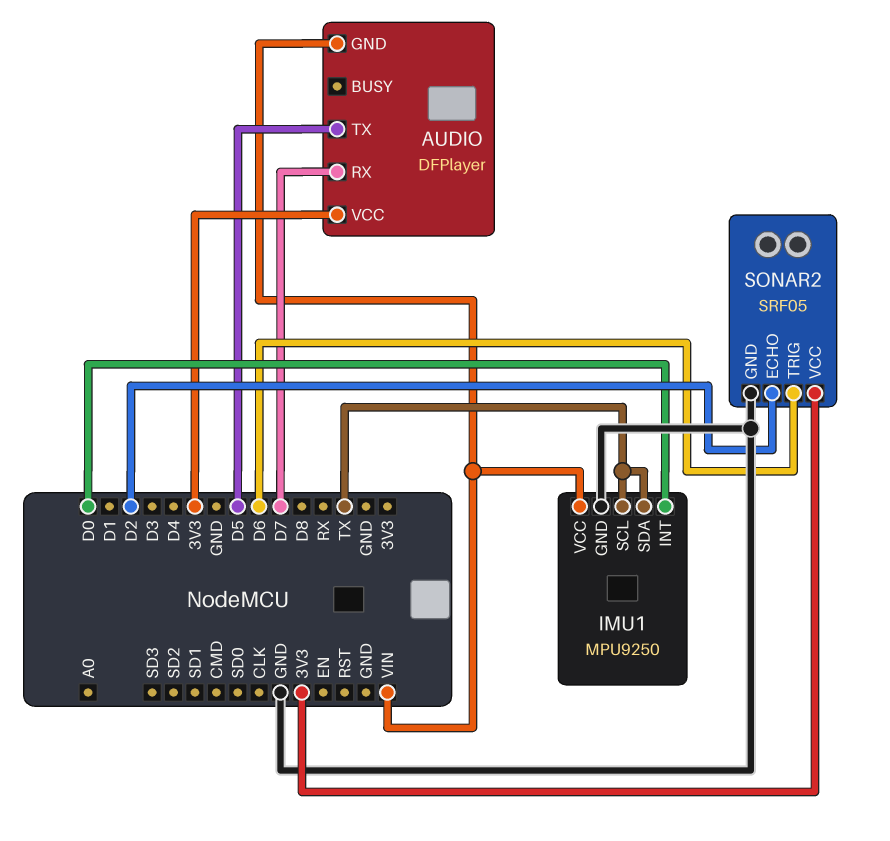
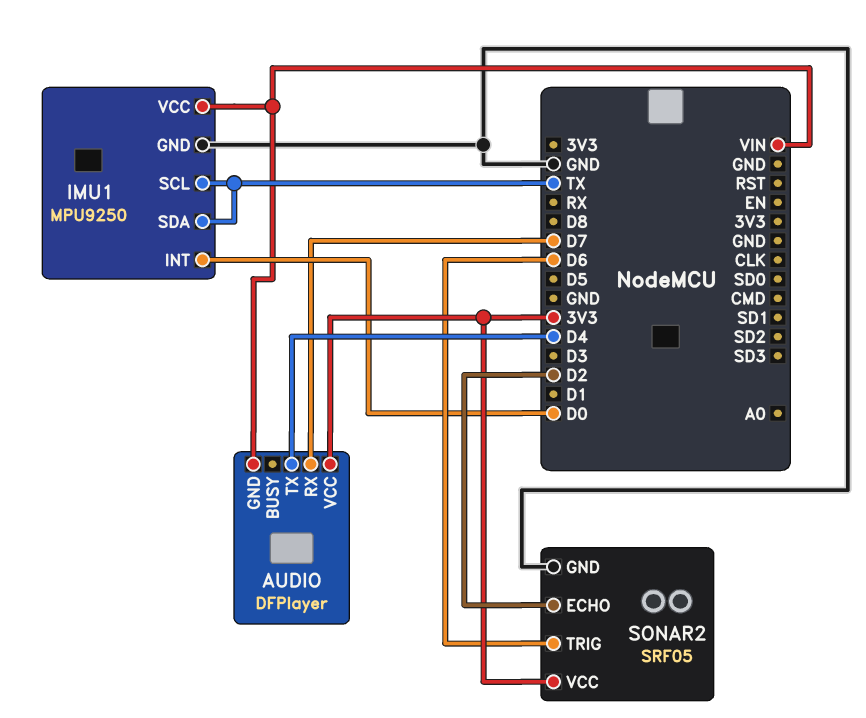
AUDIO pin TX: D5 -> D4

